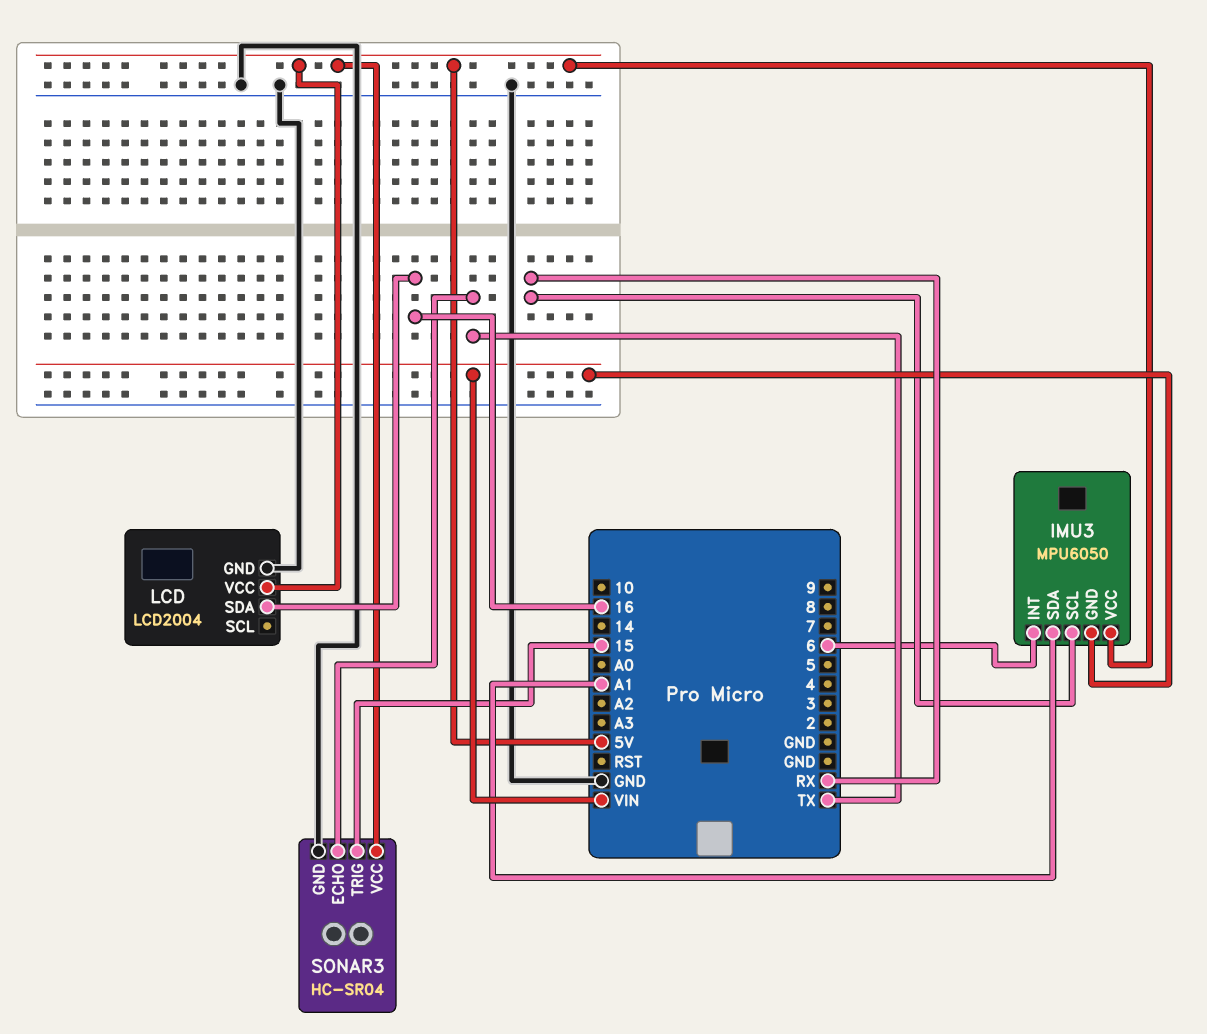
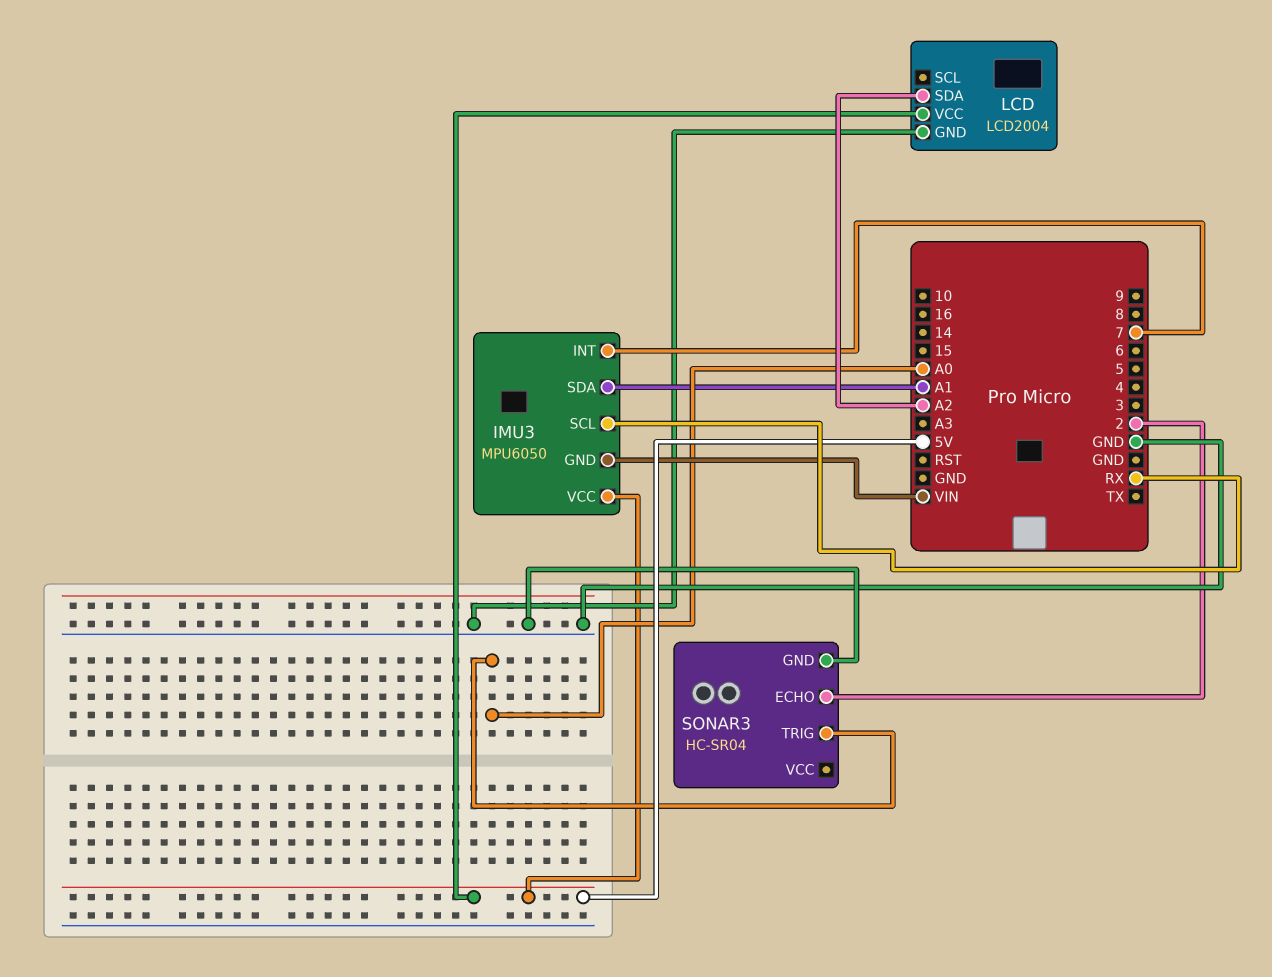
IMU3 pin INT: 6 -> 7
LCD pin SDA: 16 -> A2
SONAR3 pin ECHO: TX -> 2
SONAR3 pin TRIG: 15 -> A0
SONAR3 pin VCC: 5V -> none

